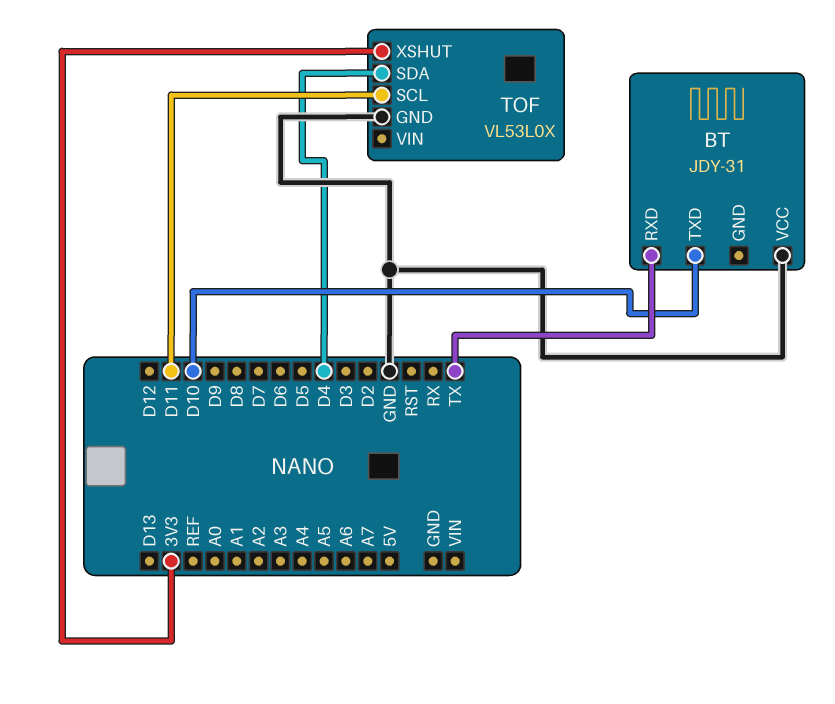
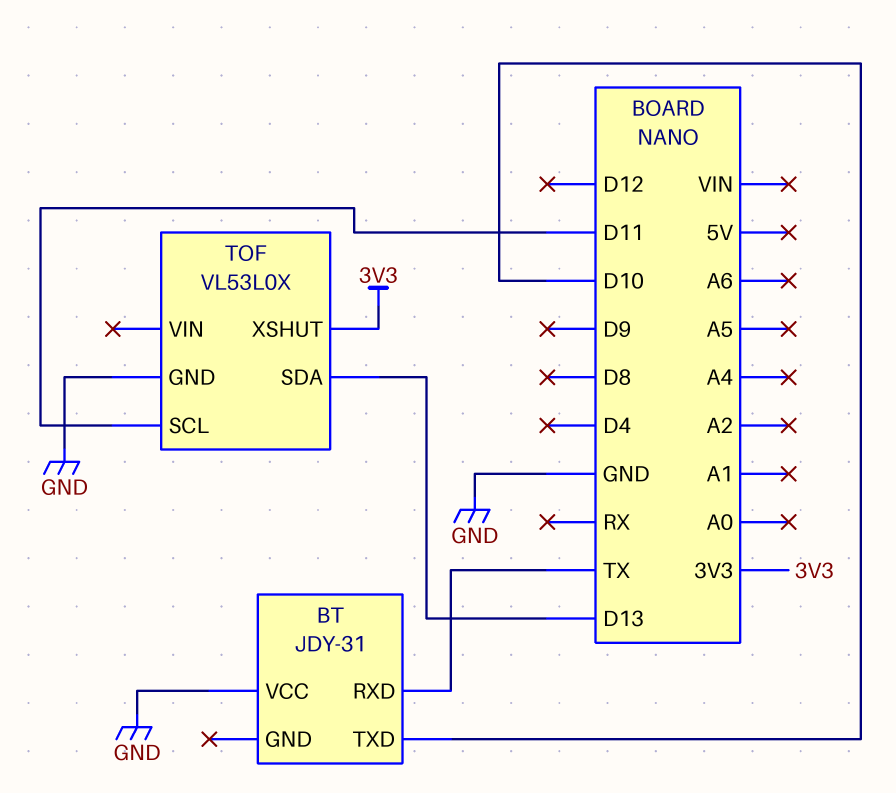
TOF pin SDA: D4 -> D13

